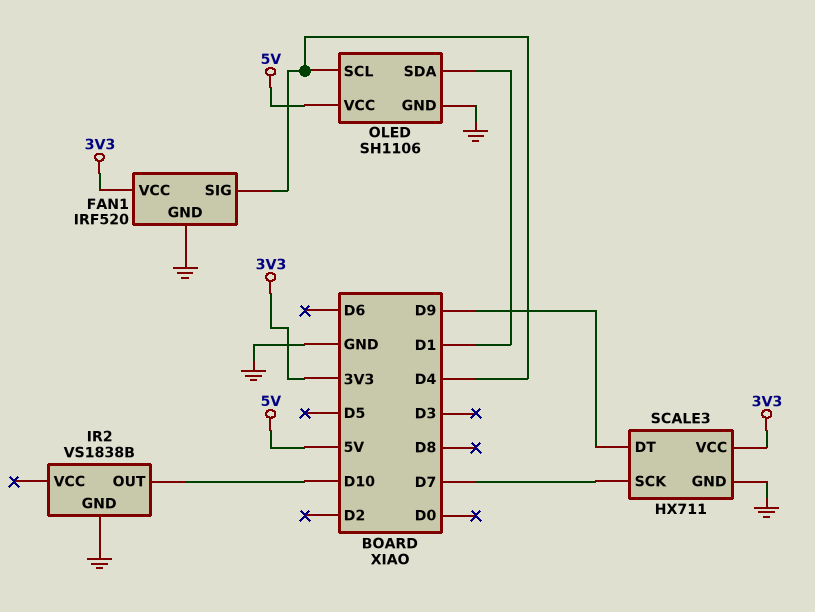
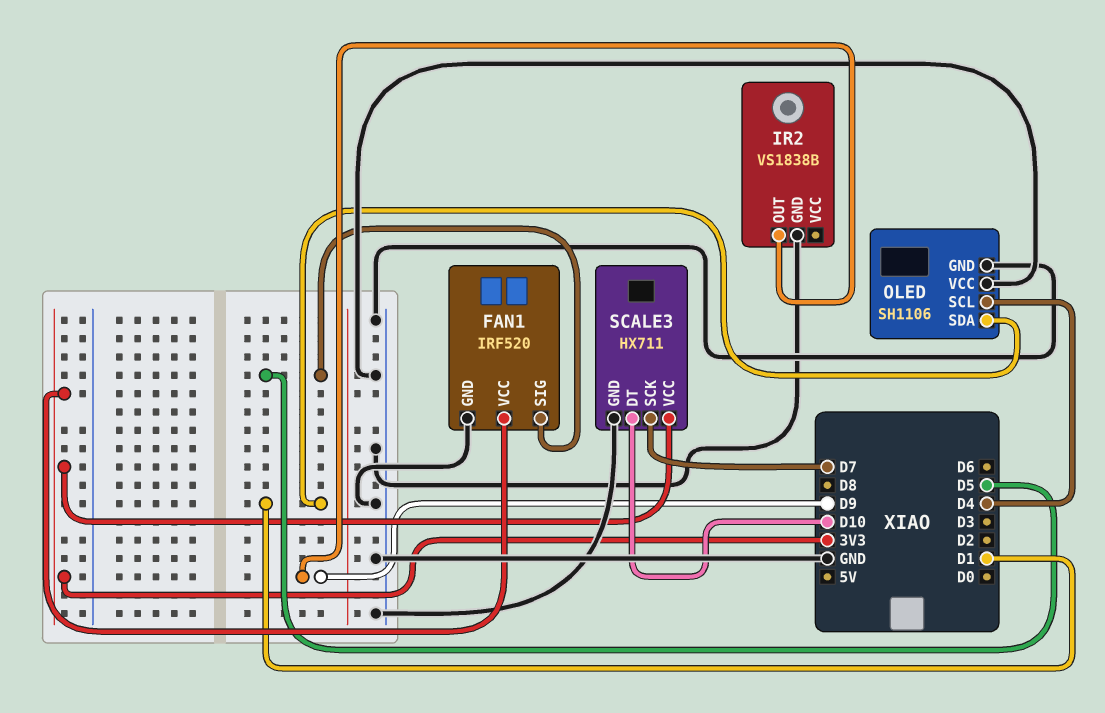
FAN1 pin SIG: D4 -> D5
IR2 pin OUT: D10 -> D9
OLED pin VCC: 5V -> GND
SCALE3 pin DT: D9 -> D10

